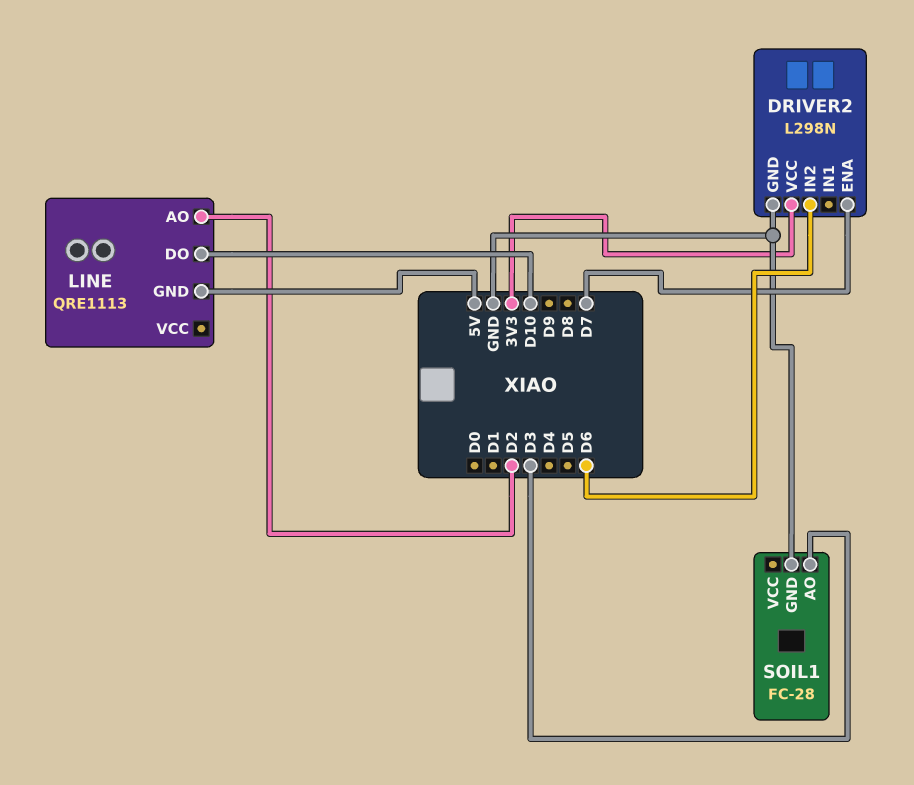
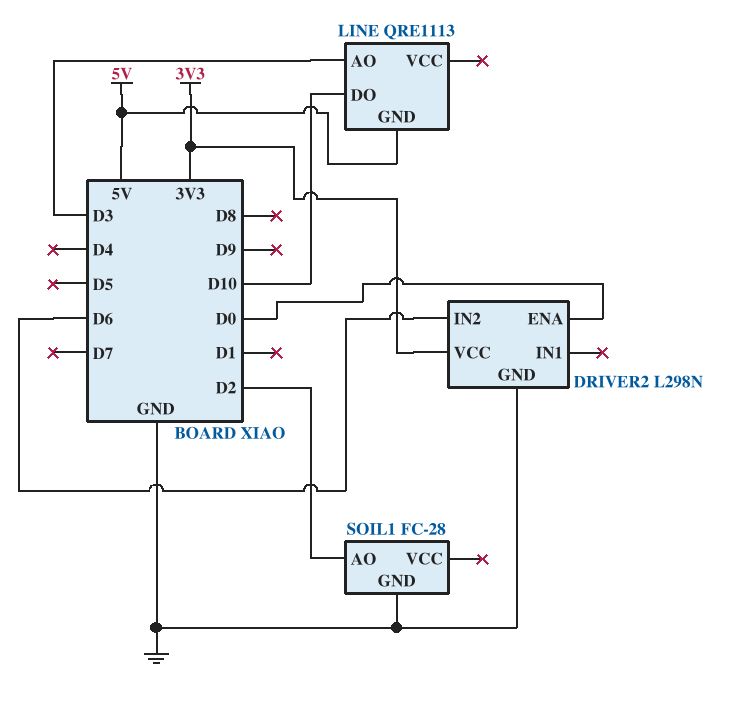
DRIVER2 pin ENA: D7 -> D0
LINE pin AO: D2 -> D3
SOIL1 pin AO: D3 -> D2

